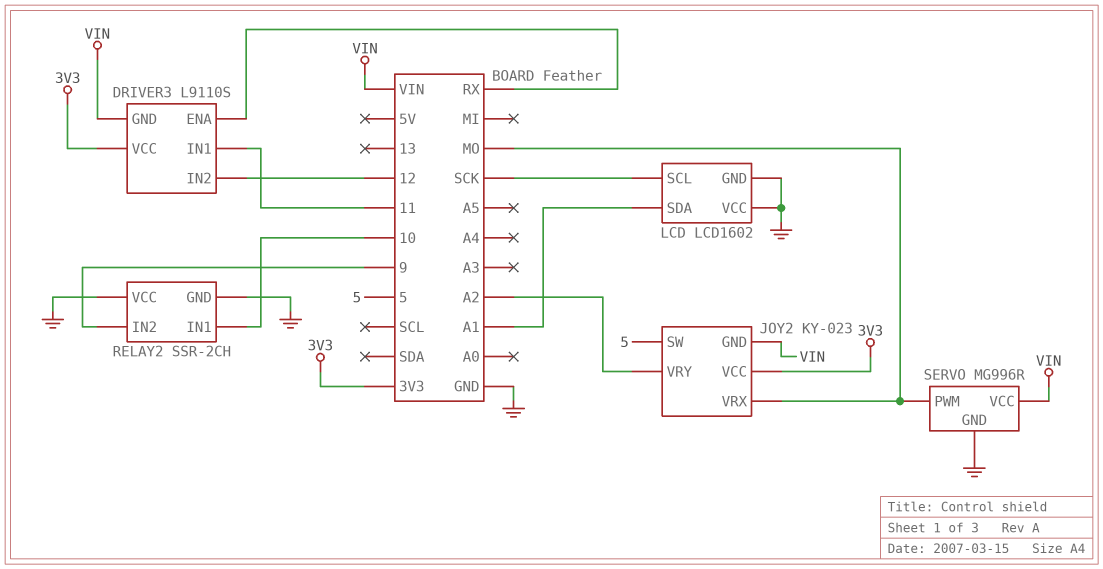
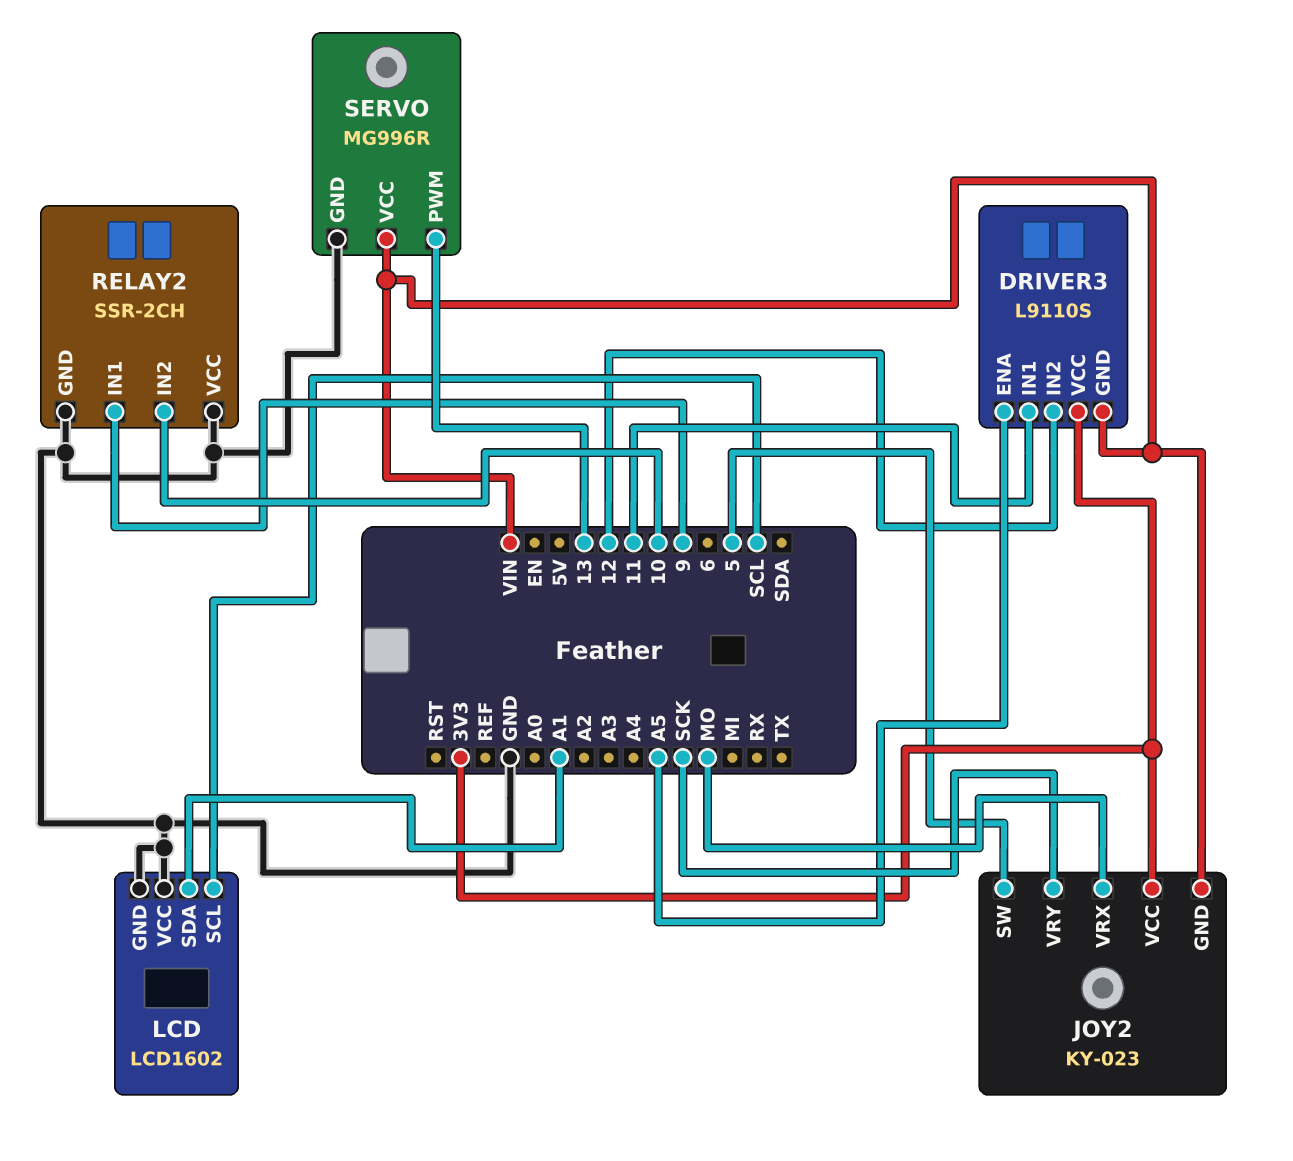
DRIVER3 pin ENA: RX -> A5
JOY2 pin VRY: A2 -> SCK
LCD pin SCL: SCK -> SCL
RELAY2 pin IN1: 10 -> 9
RELAY2 pin IN2: 9 -> 10
SERVO pin PWM: MO -> 13

